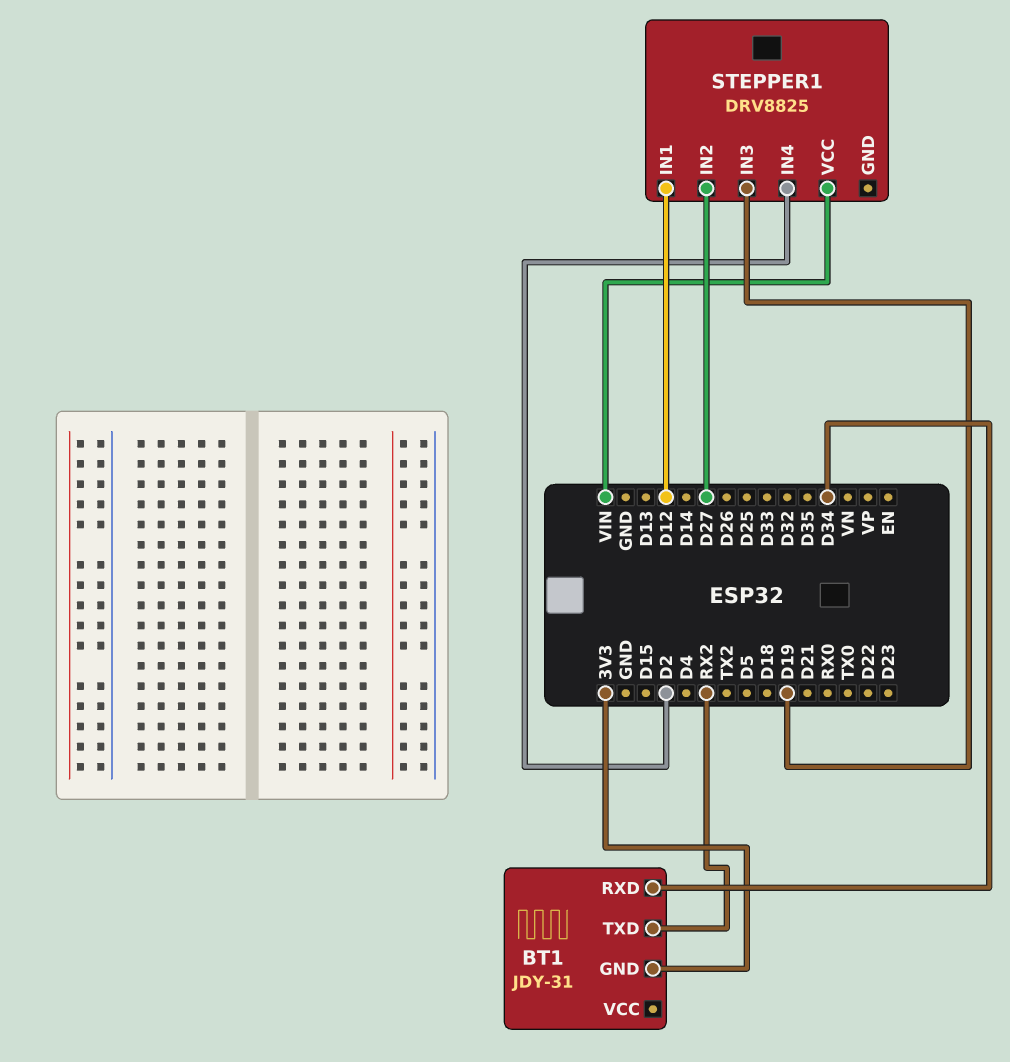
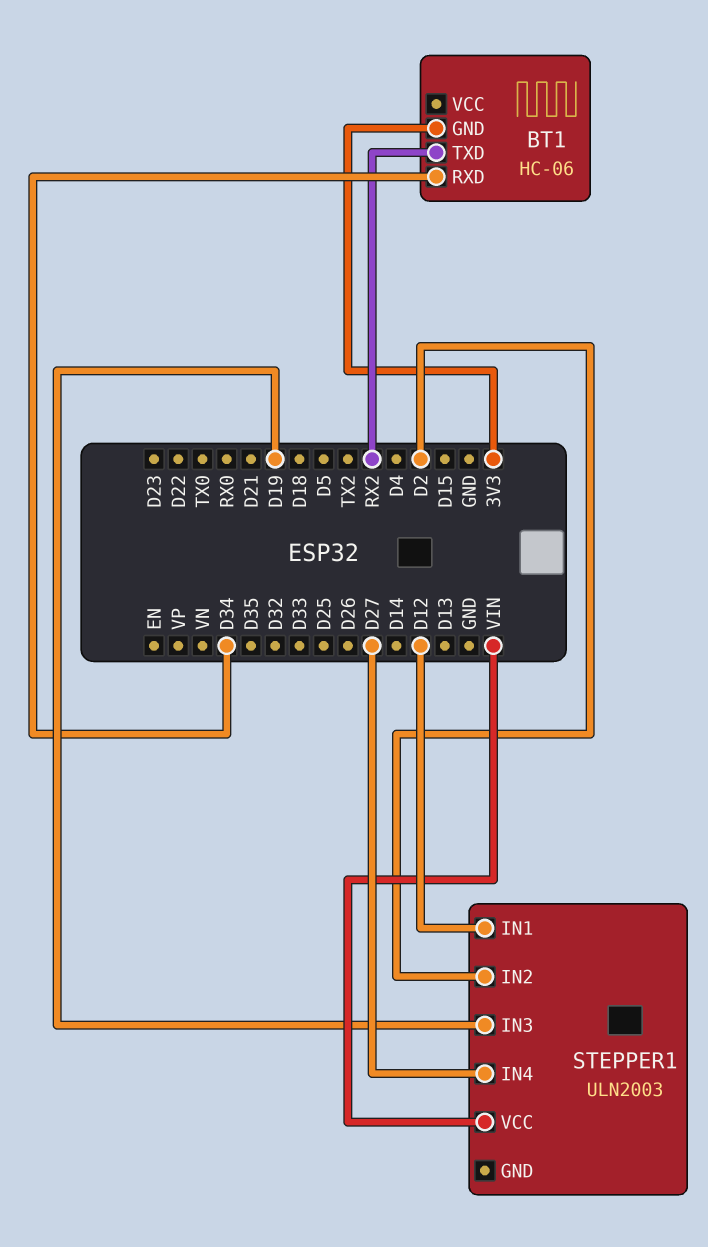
BT1: JDY-31 -> HC-06
STEPPER1: DRV8825 -> ULN2003
STEPPER1 pin IN2: D27 -> D2
STEPPER1 pin IN4: D2 -> D27

